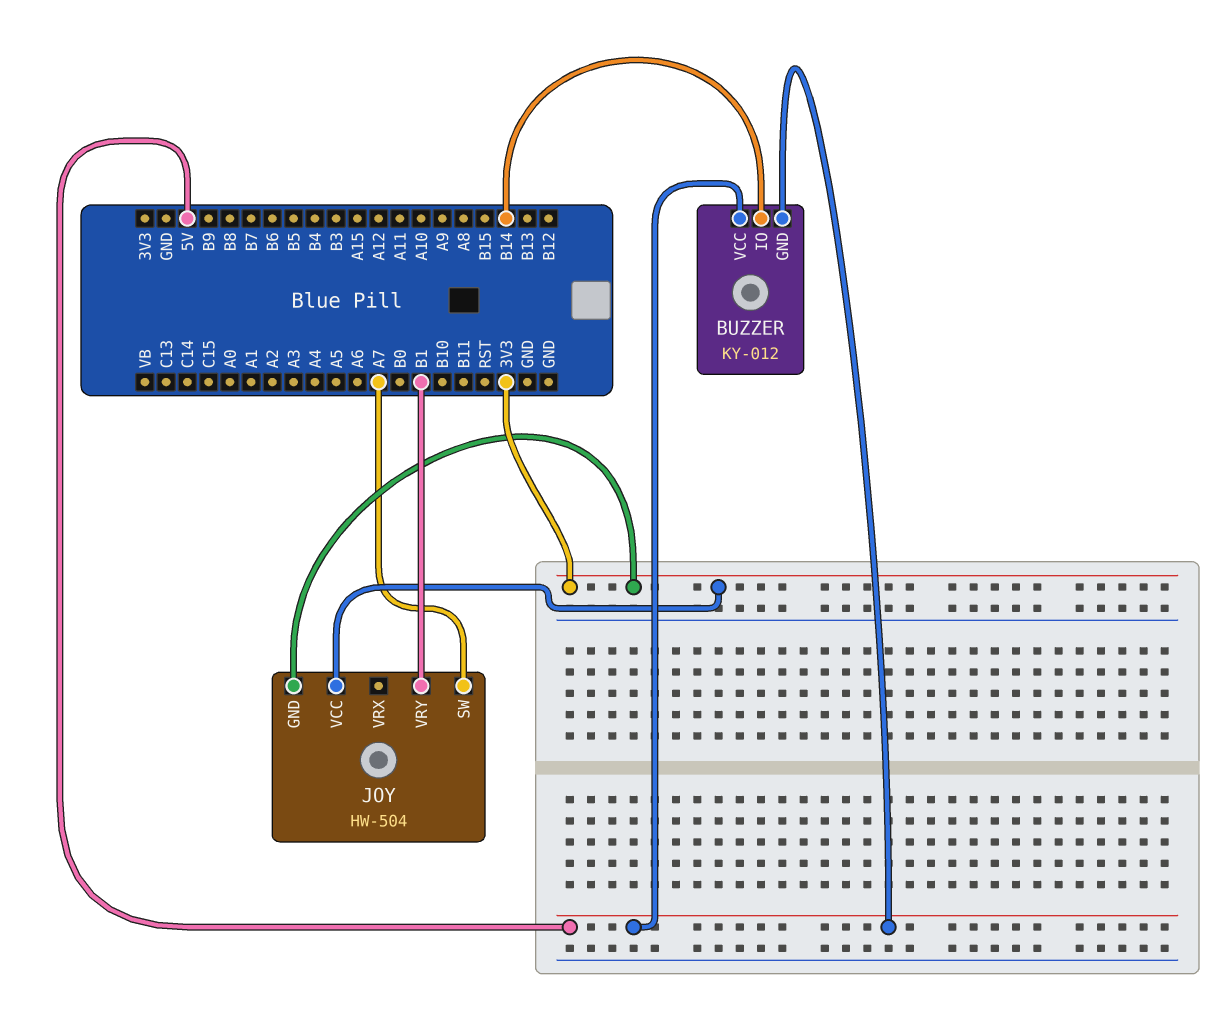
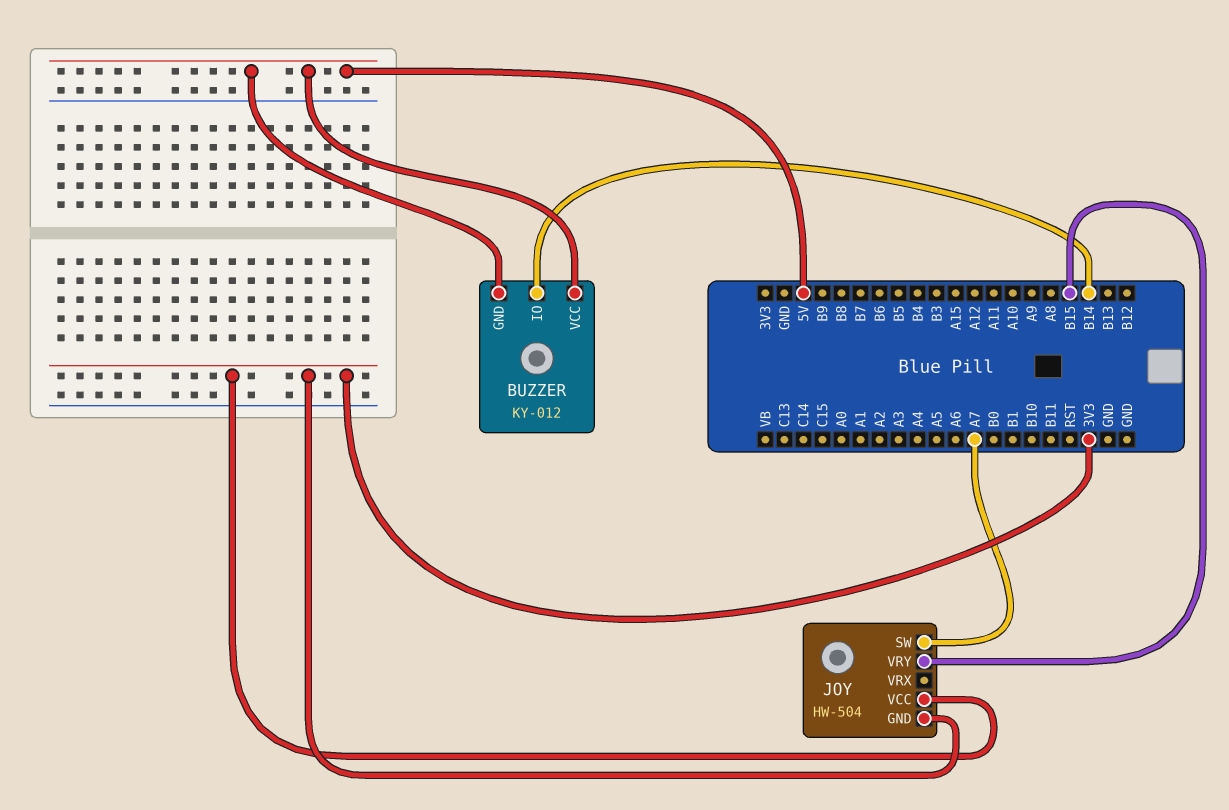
JOY pin VRY: B1 -> B15

